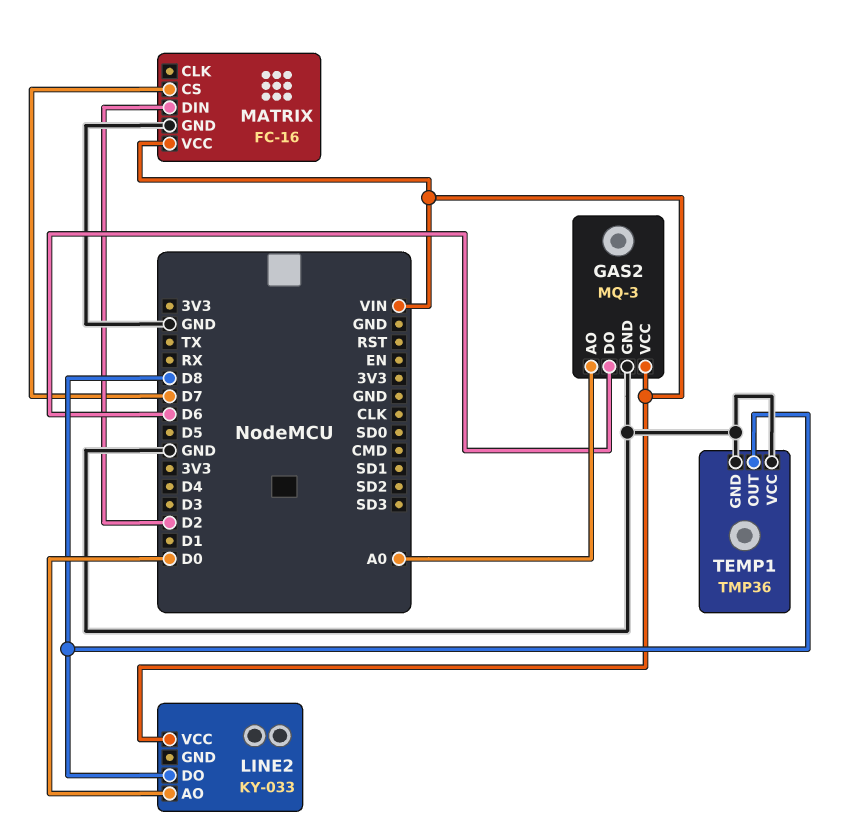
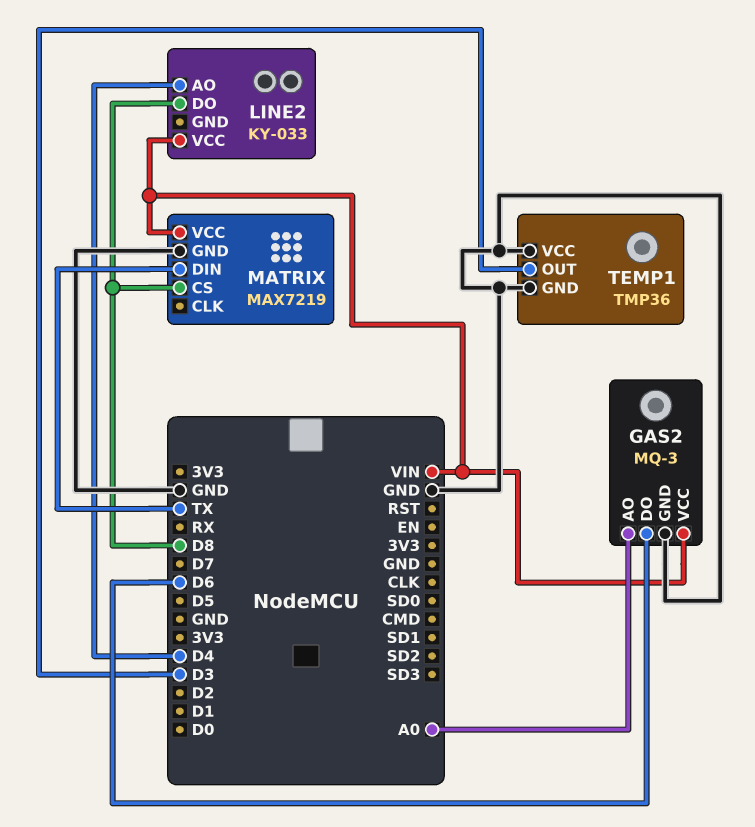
LINE2 pin AO: D0 -> D4
MATRIX: FC-16 -> MAX7219
MATRIX pin CS: D7 -> D8
MATRIX pin DIN: D2 -> TX
TEMP1 pin OUT: D8 -> D3

